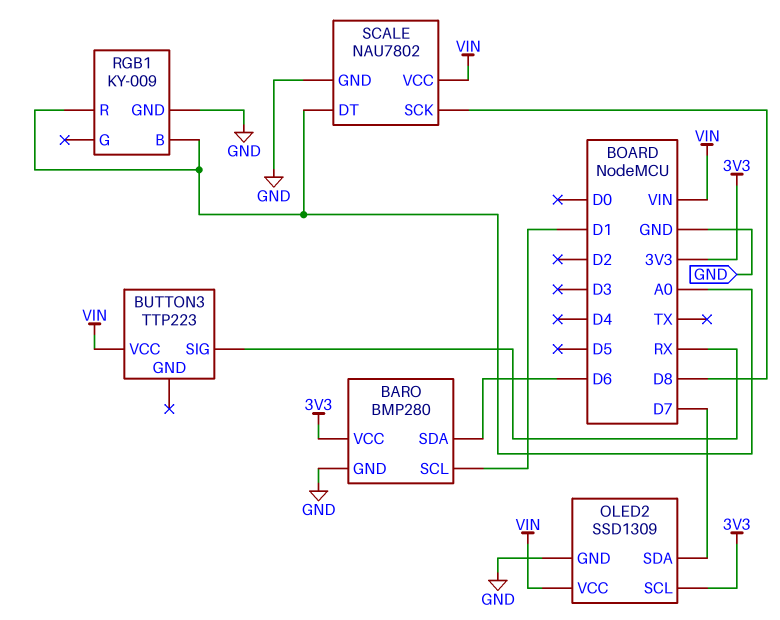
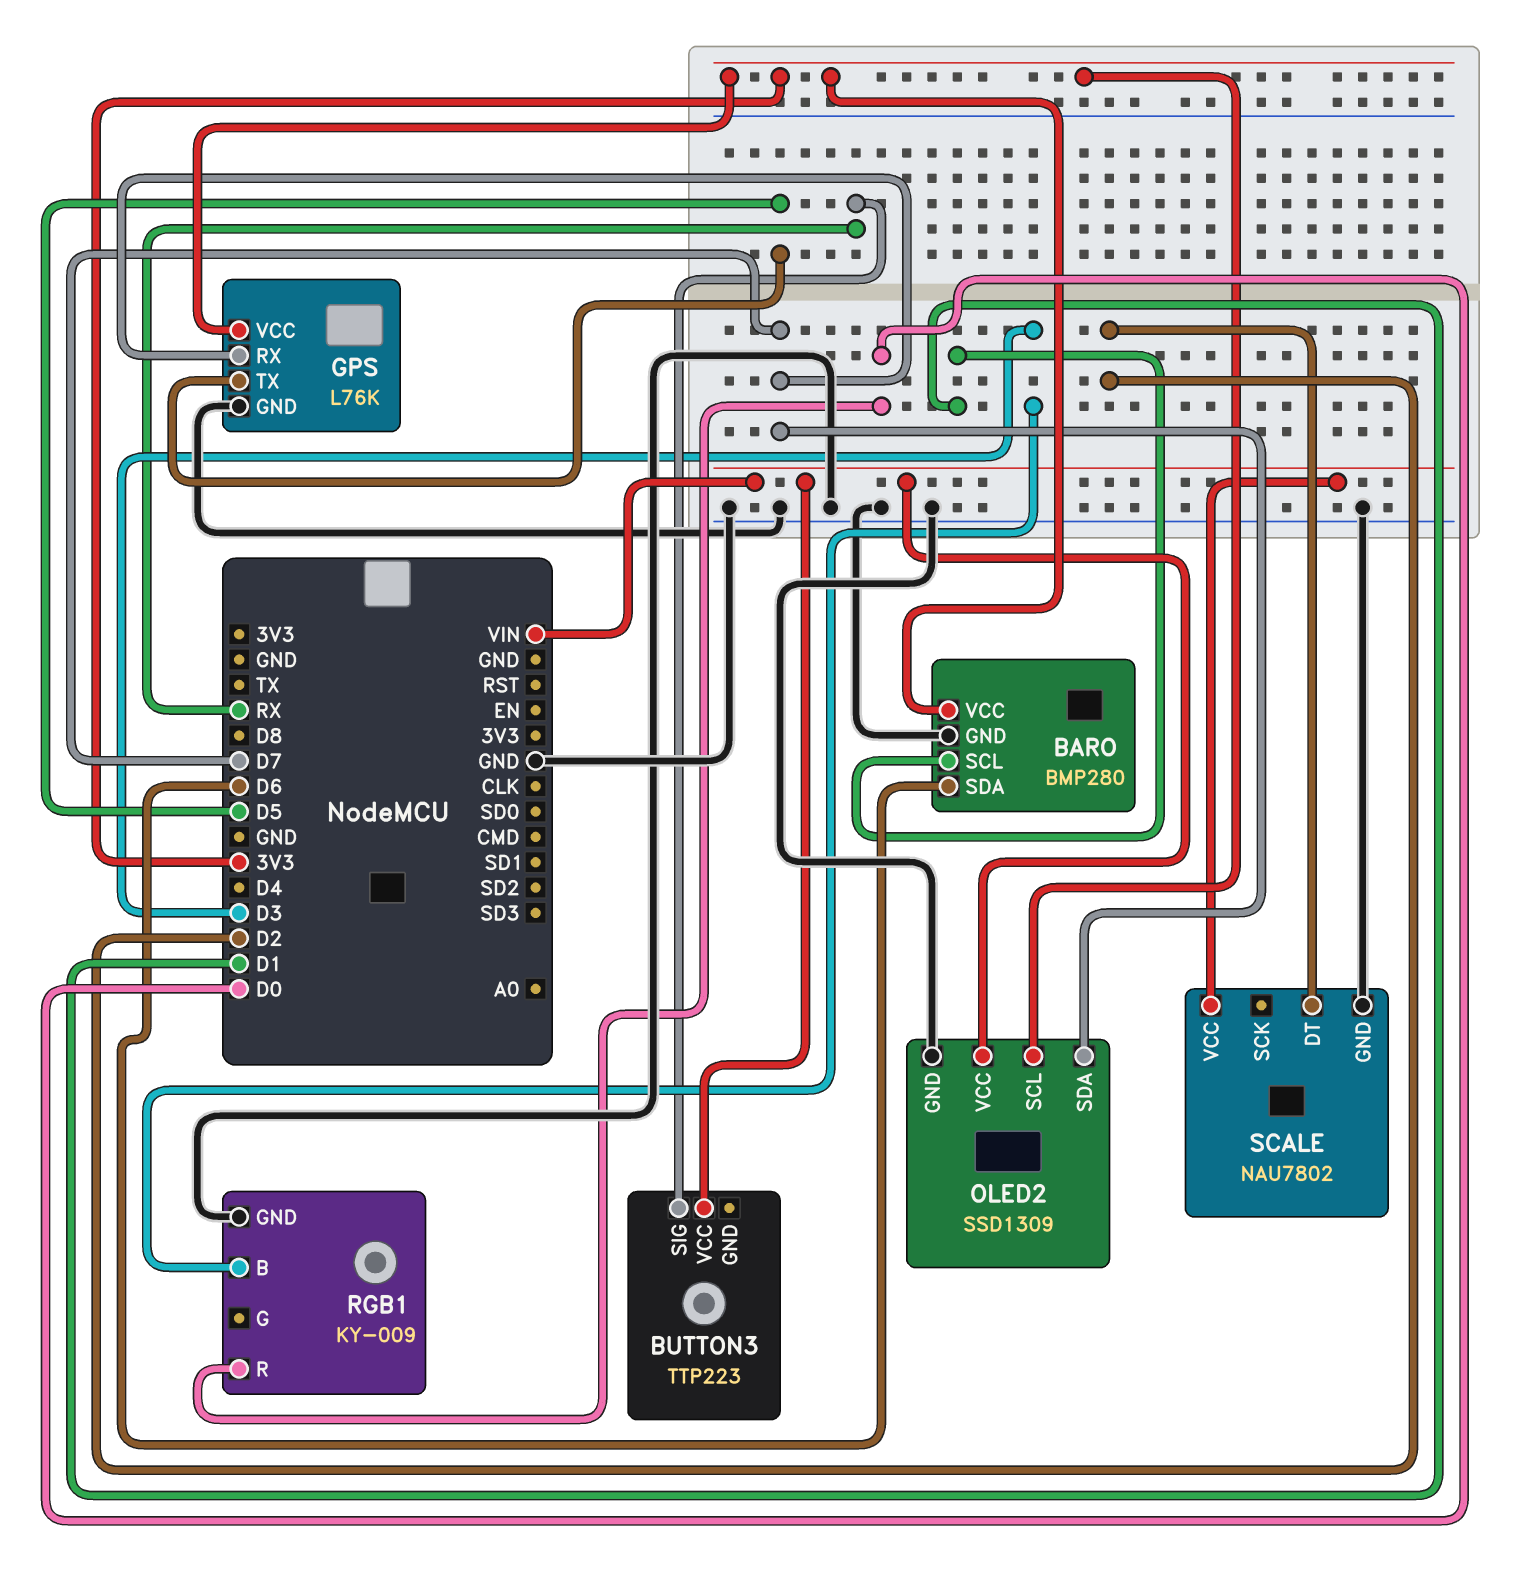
GPS: none -> L76K
GPS pin GND: none -> GND
GPS pin RX: none -> D7
GPS pin TX: none -> D5
GPS pin VCC: none -> 3V3
RGB1 pin B: A0 -> D3
RGB1 pin R: A0 -> D0
SCALE pin DT: A0 -> D2
SCALE pin SCK: D8 -> none

